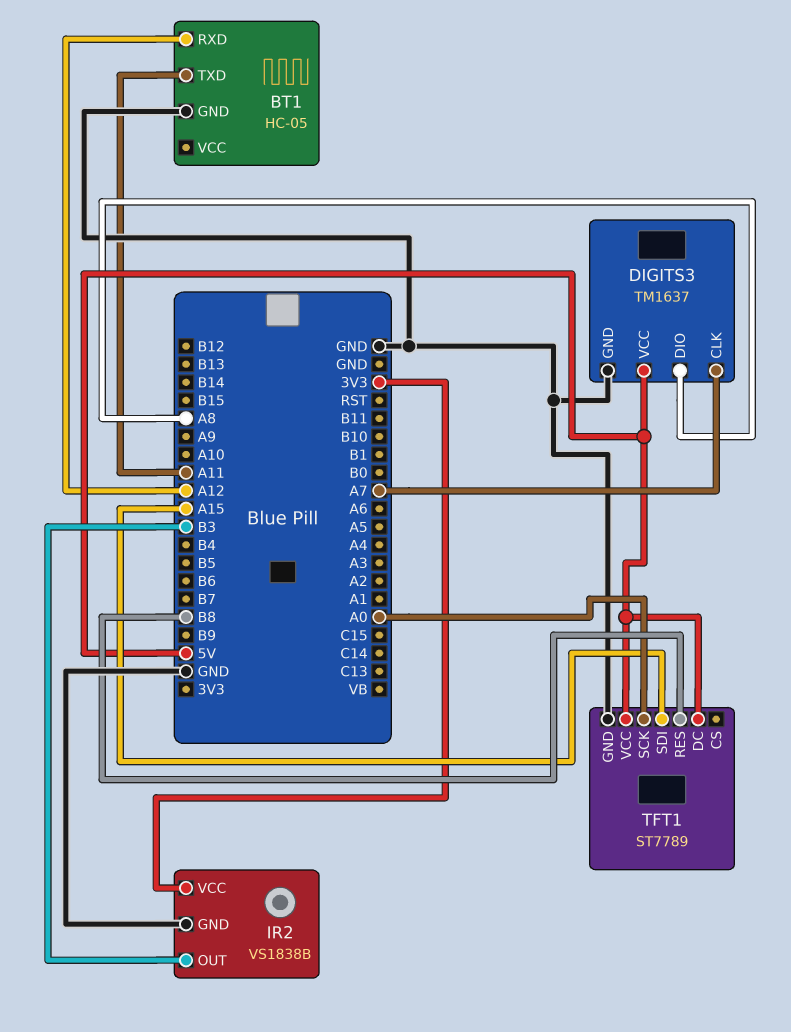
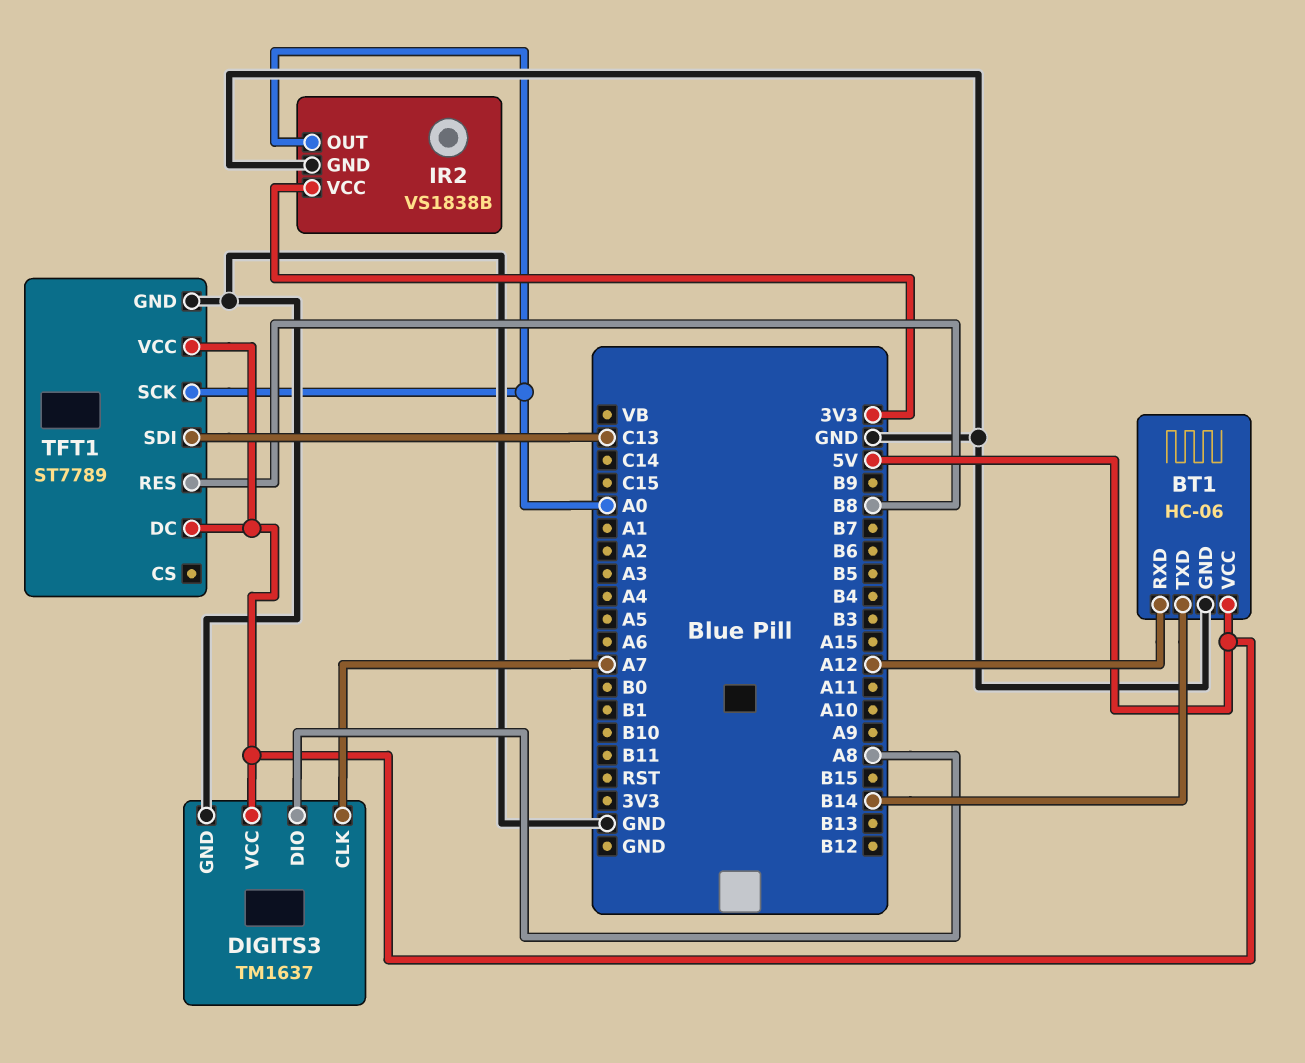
BT1: HC-05 -> HC-06
BT1 pin TXD: A11 -> B14
BT1 pin VCC: none -> 5V
IR2 pin OUT: B3 -> A0
TFT1 pin SDI: A15 -> C13

